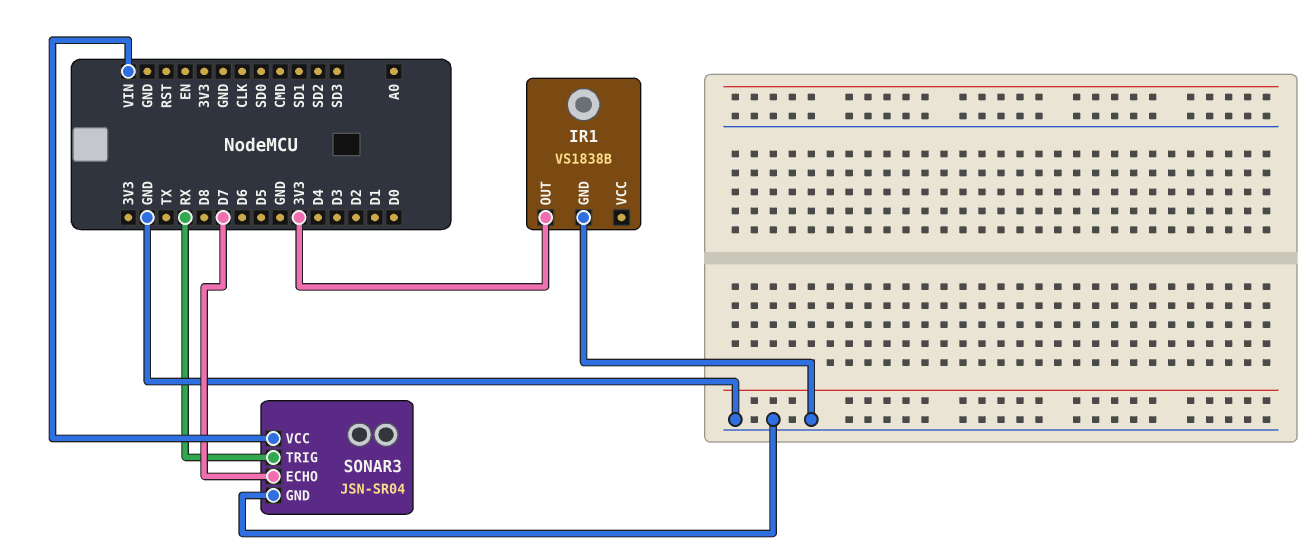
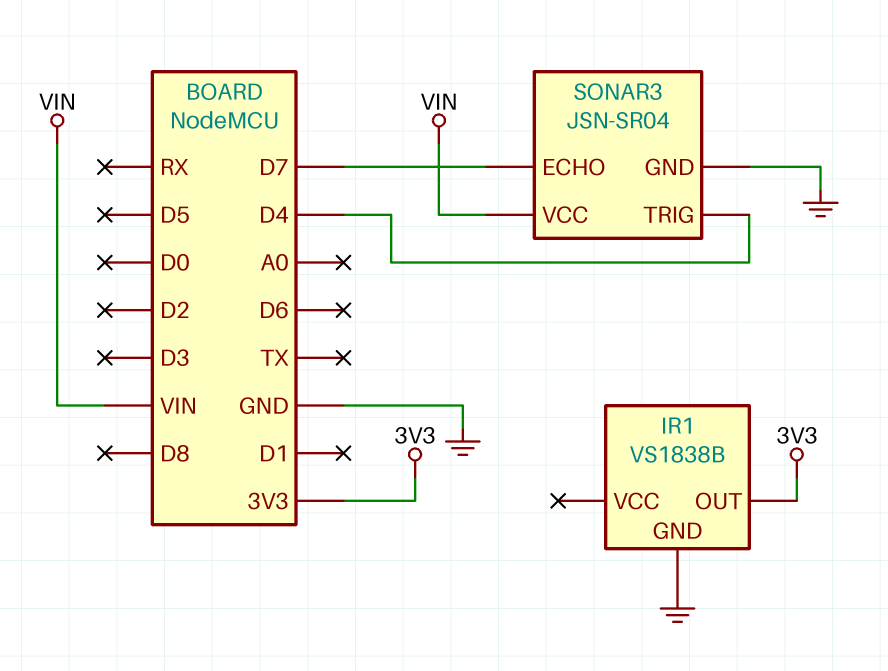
SONAR3 pin TRIG: RX -> D4

